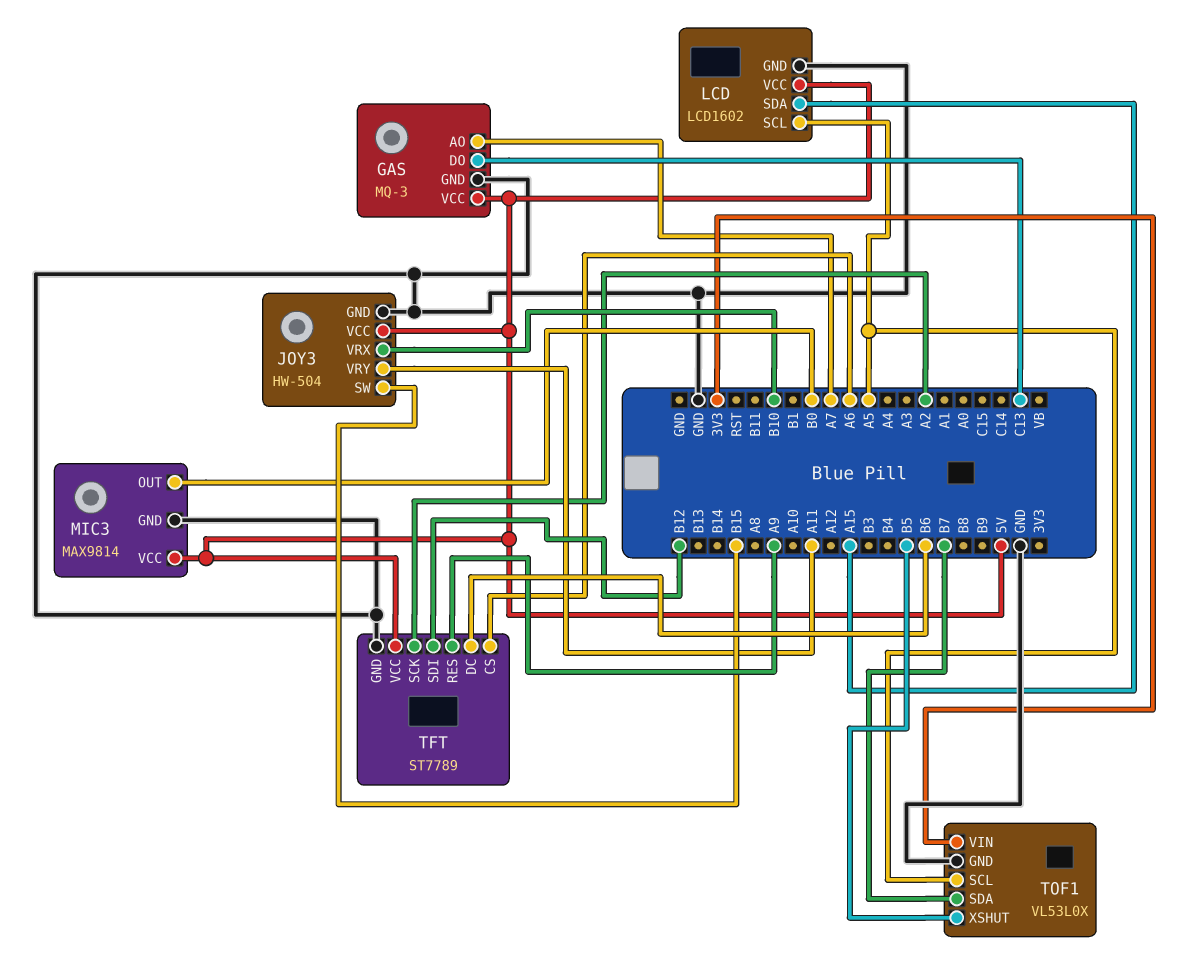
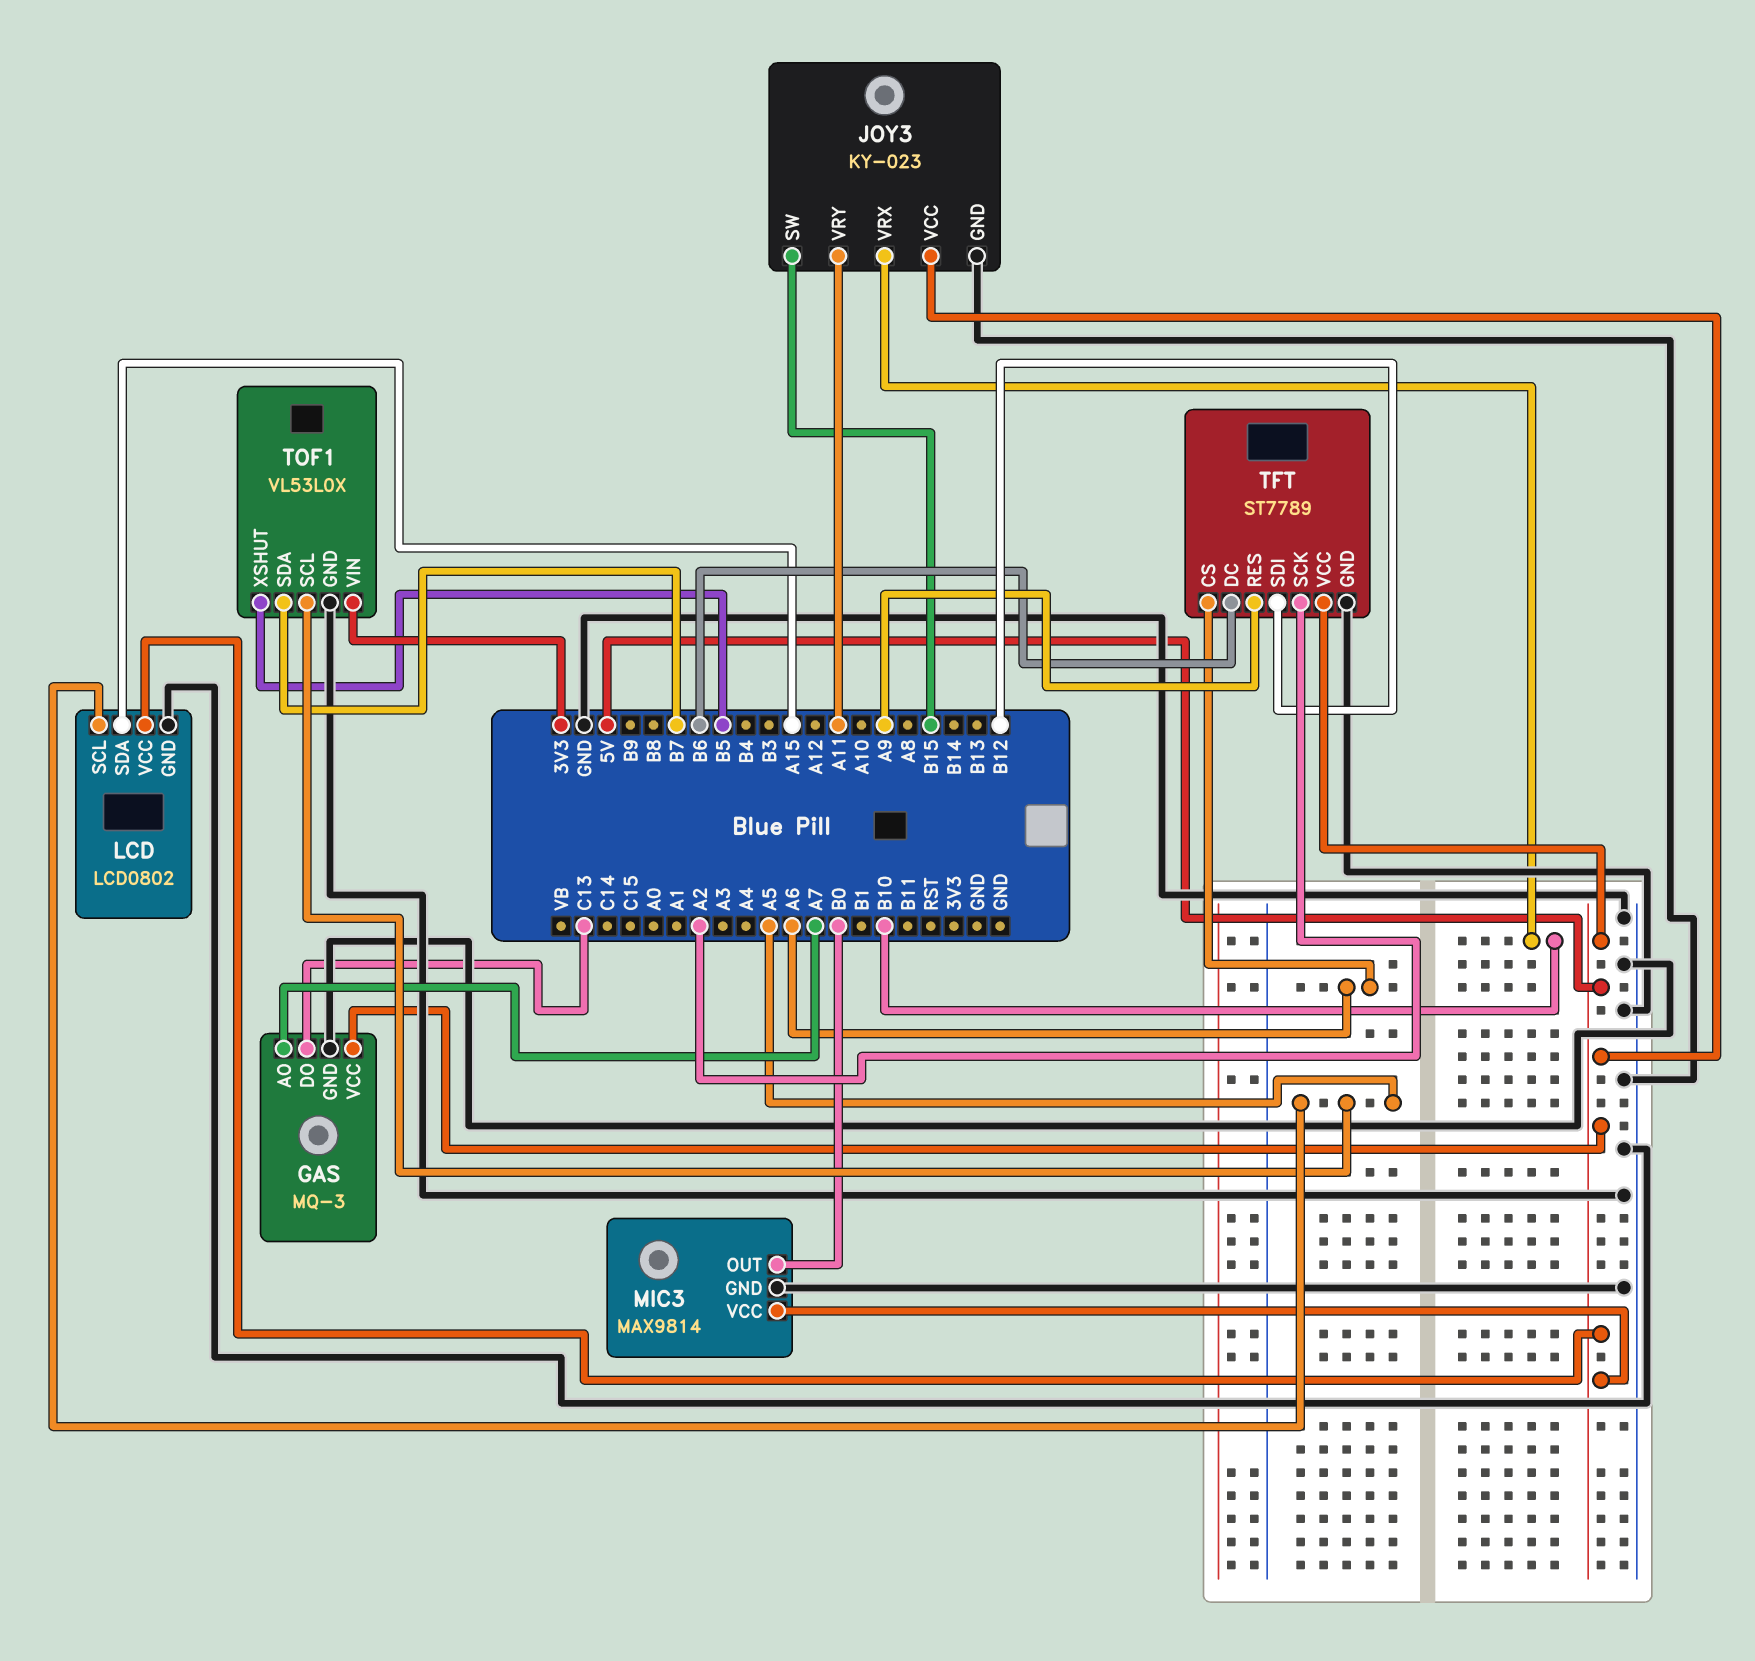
JOY3: HW-504 -> KY-023
LCD: LCD1602 -> LCD0802

